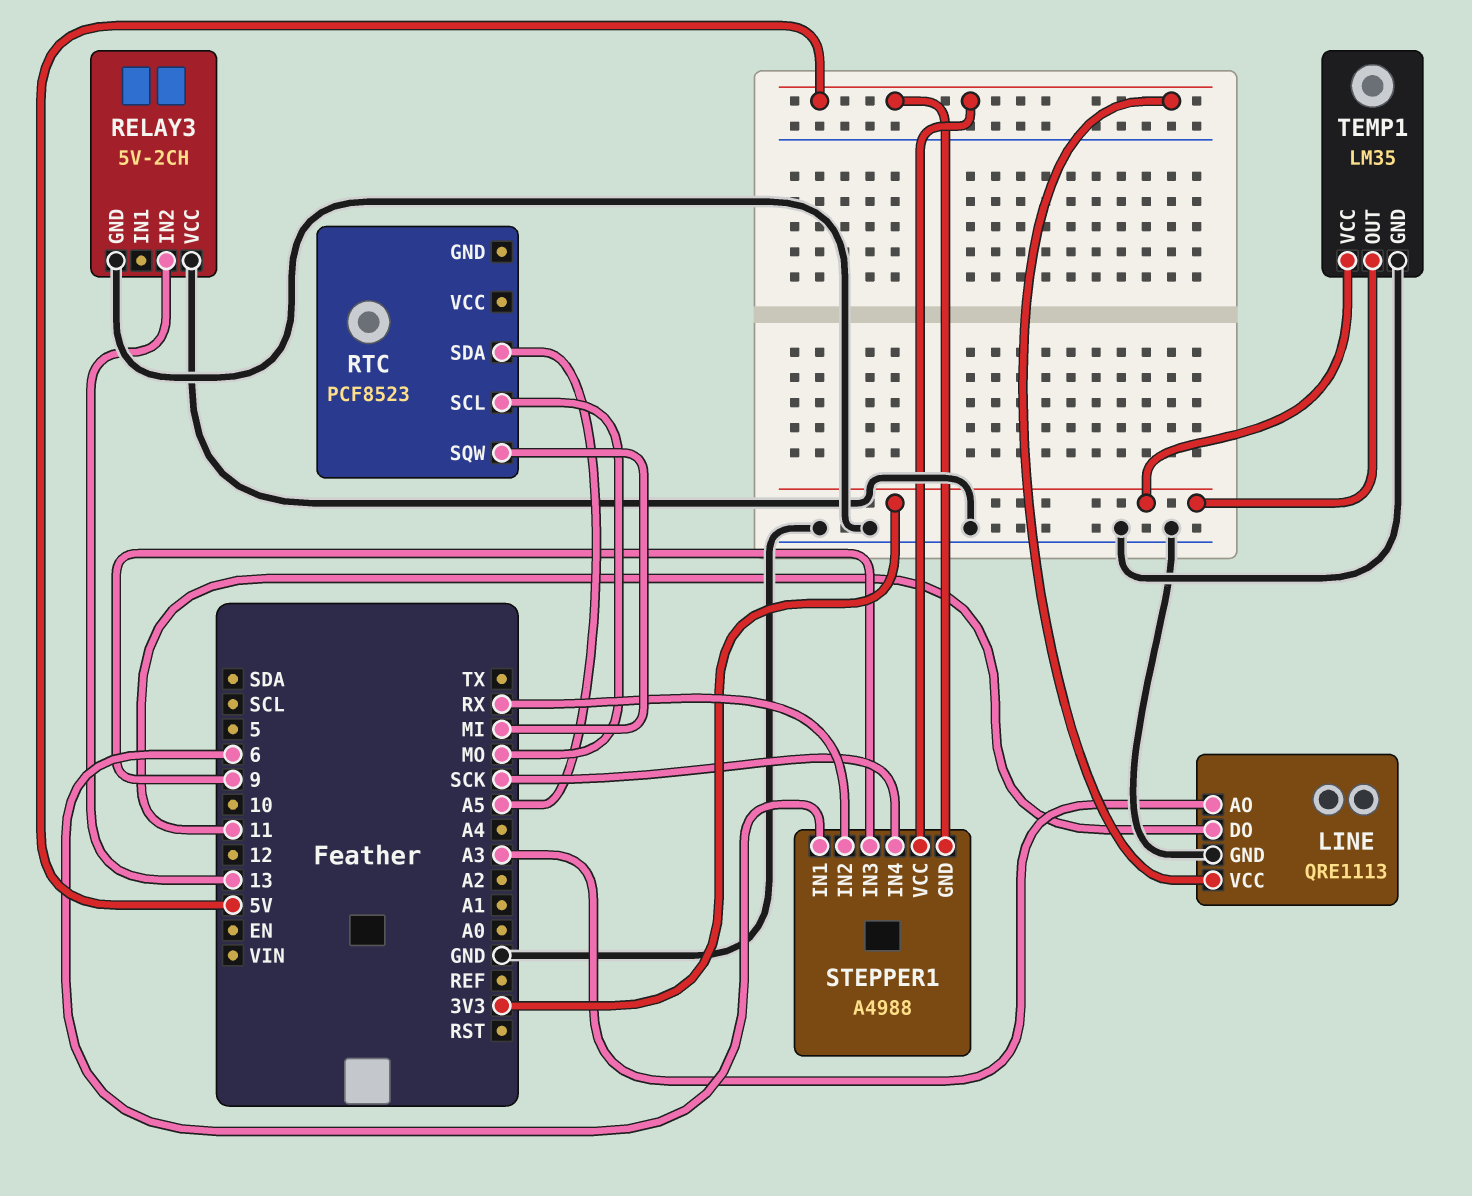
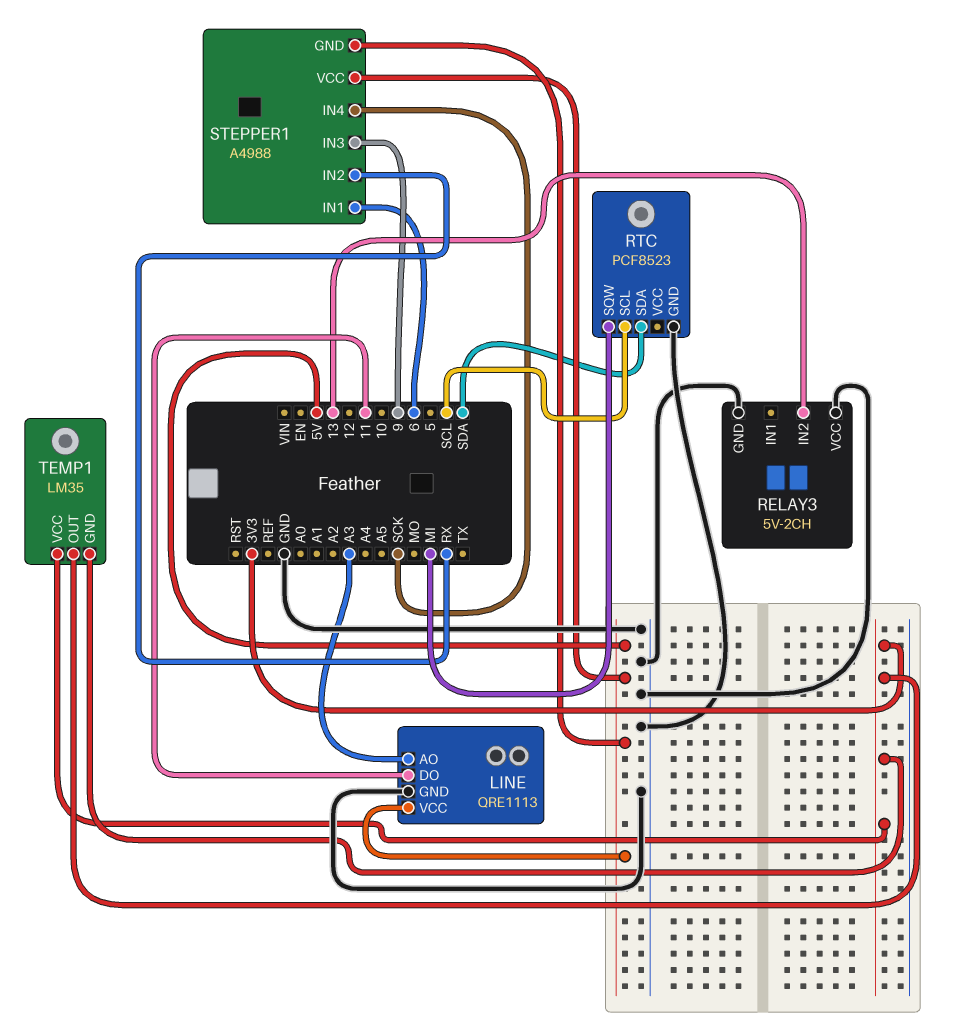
RTC pin GND: none -> GND
RTC pin SCL: MO -> SCL
RTC pin SDA: A5 -> SDA
TEMP1 pin GND: GND -> 3V3

